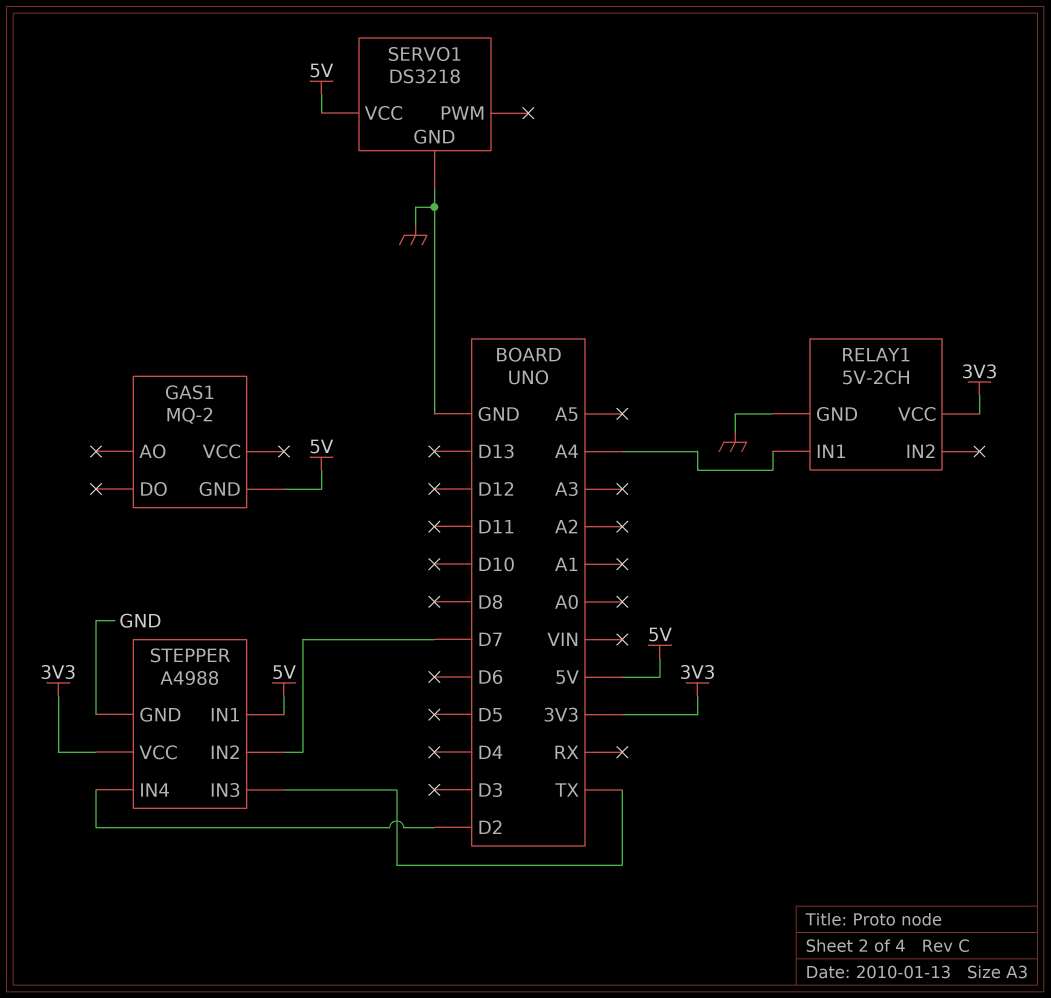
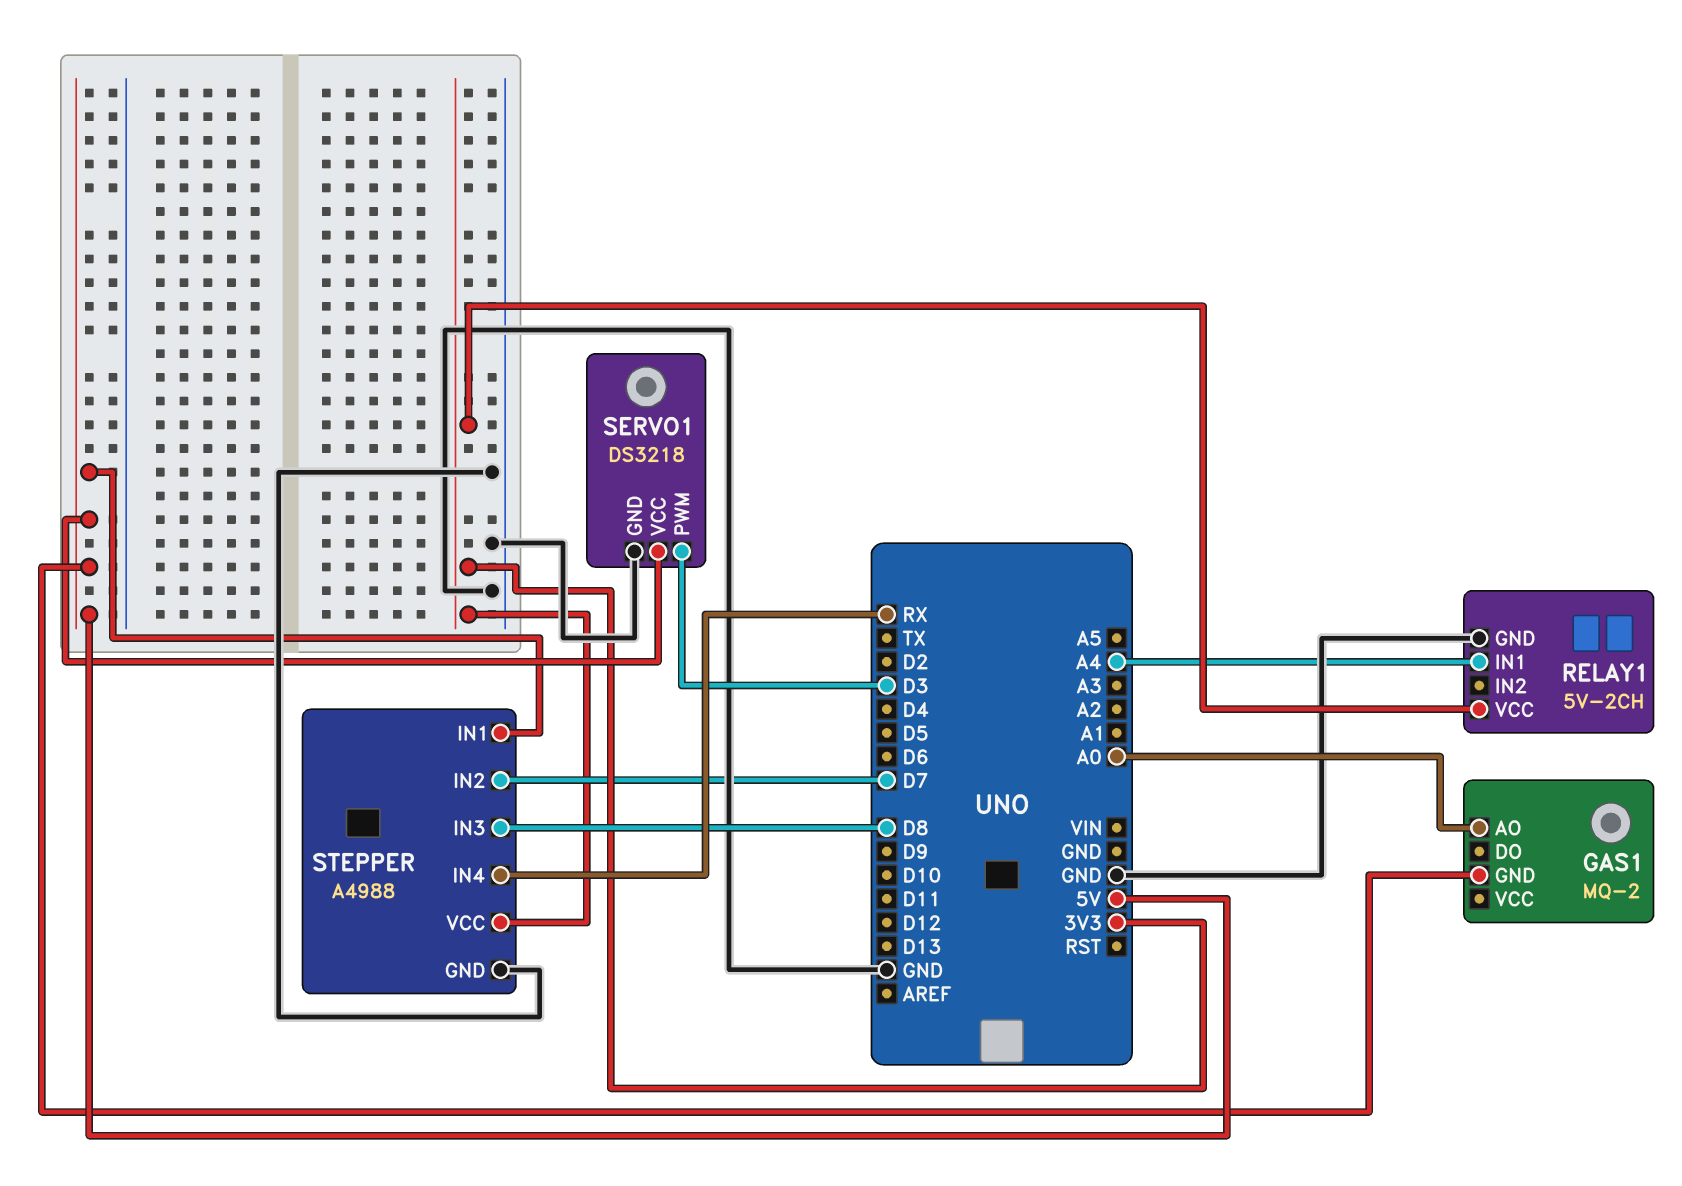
GAS1 pin AO: none -> A0
SERVO1 pin PWM: none -> D3
STEPPER pin IN3: TX -> D8
STEPPER pin IN4: D2 -> RX

